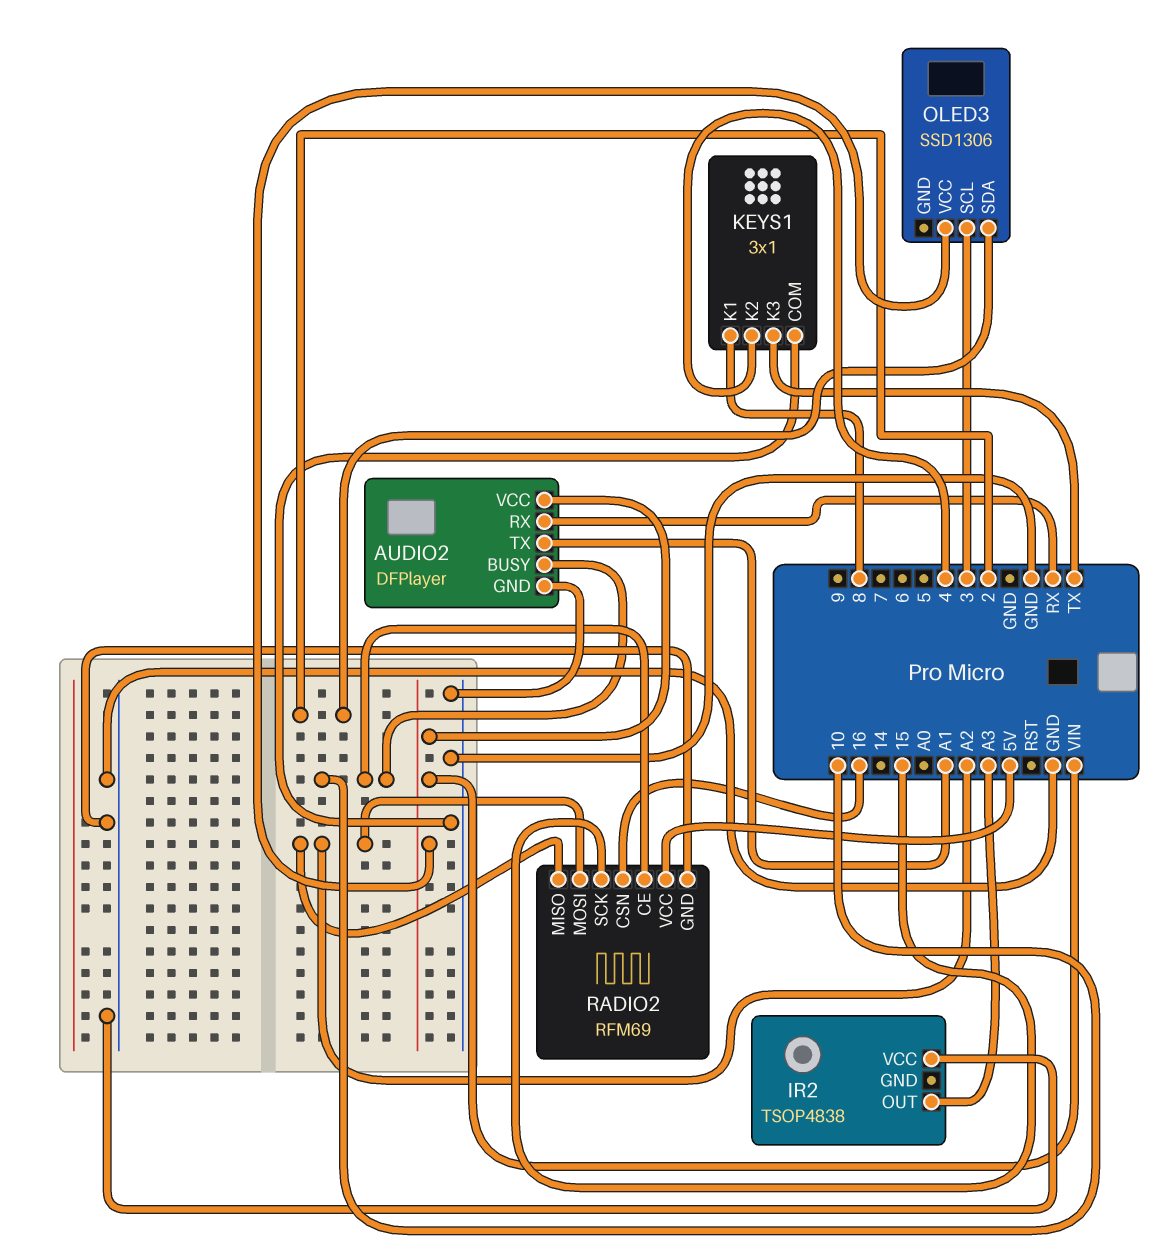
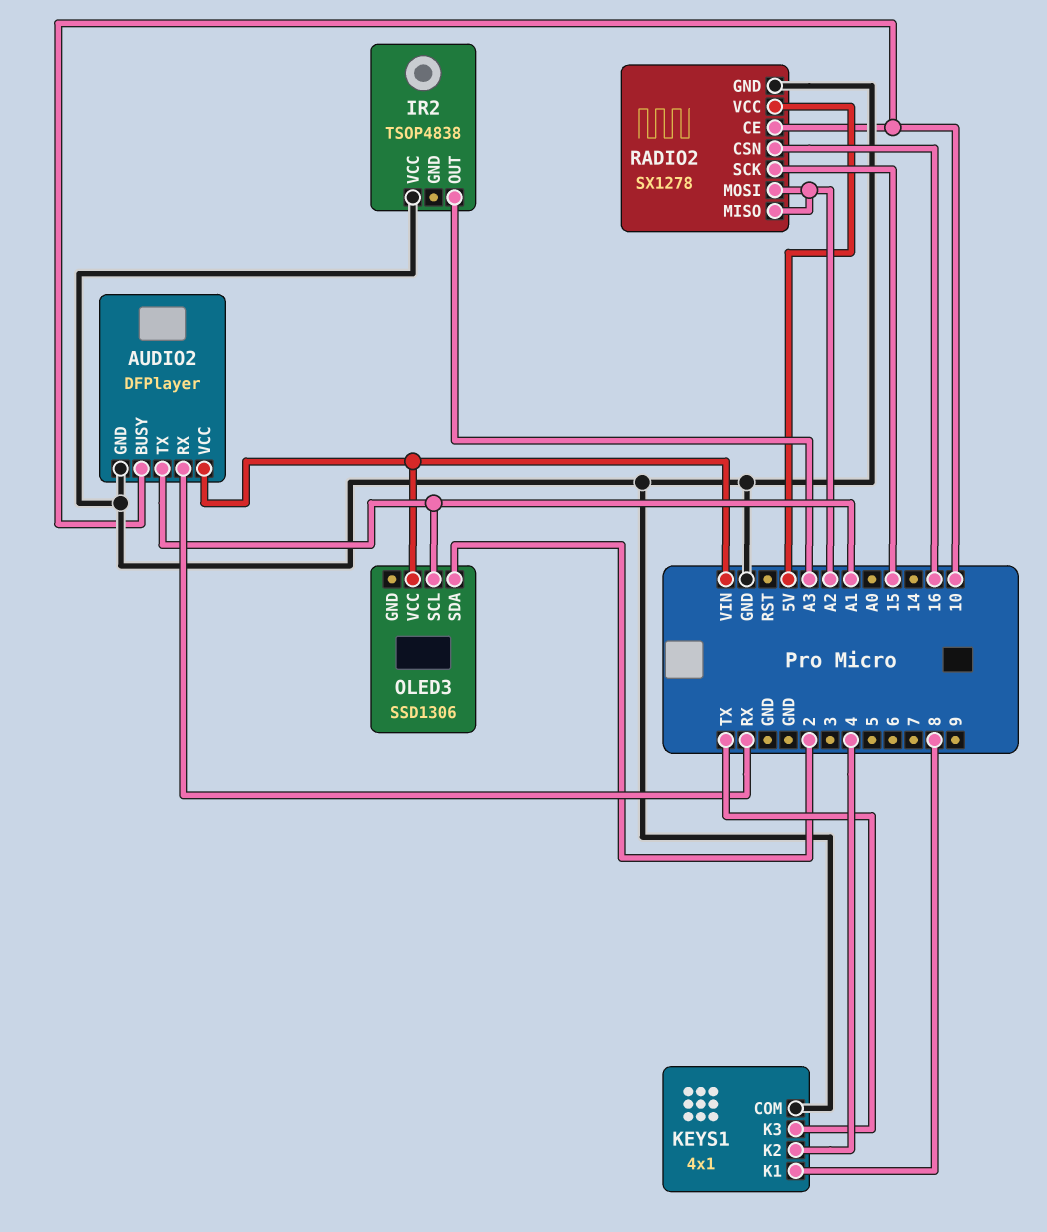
KEYS1: 3x1 -> 4x1
OLED3 pin SCL: 3 -> A1
RADIO2: RFM69 -> SX1278

